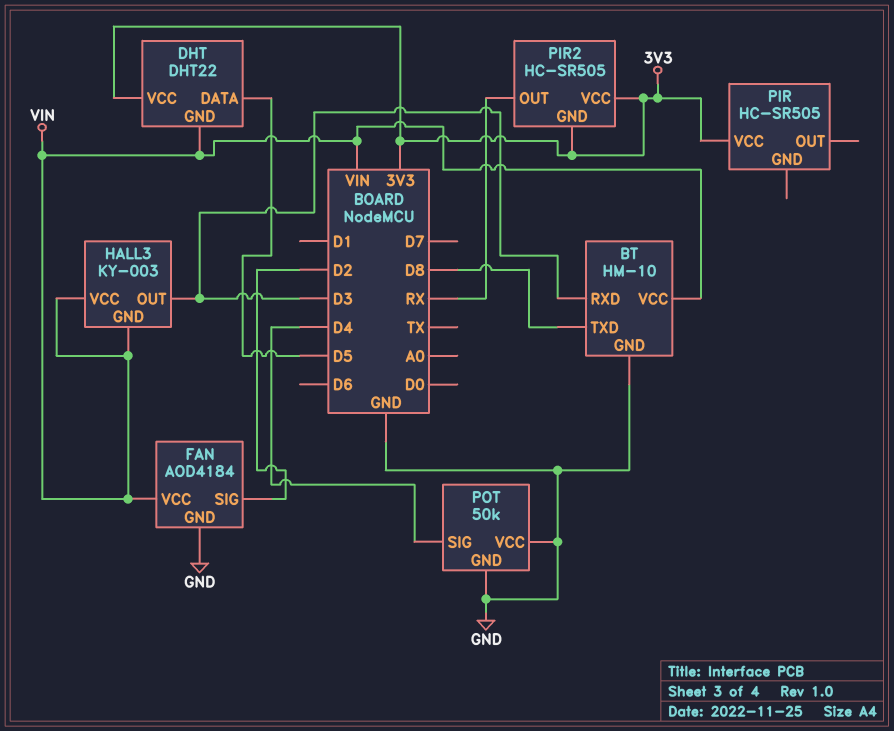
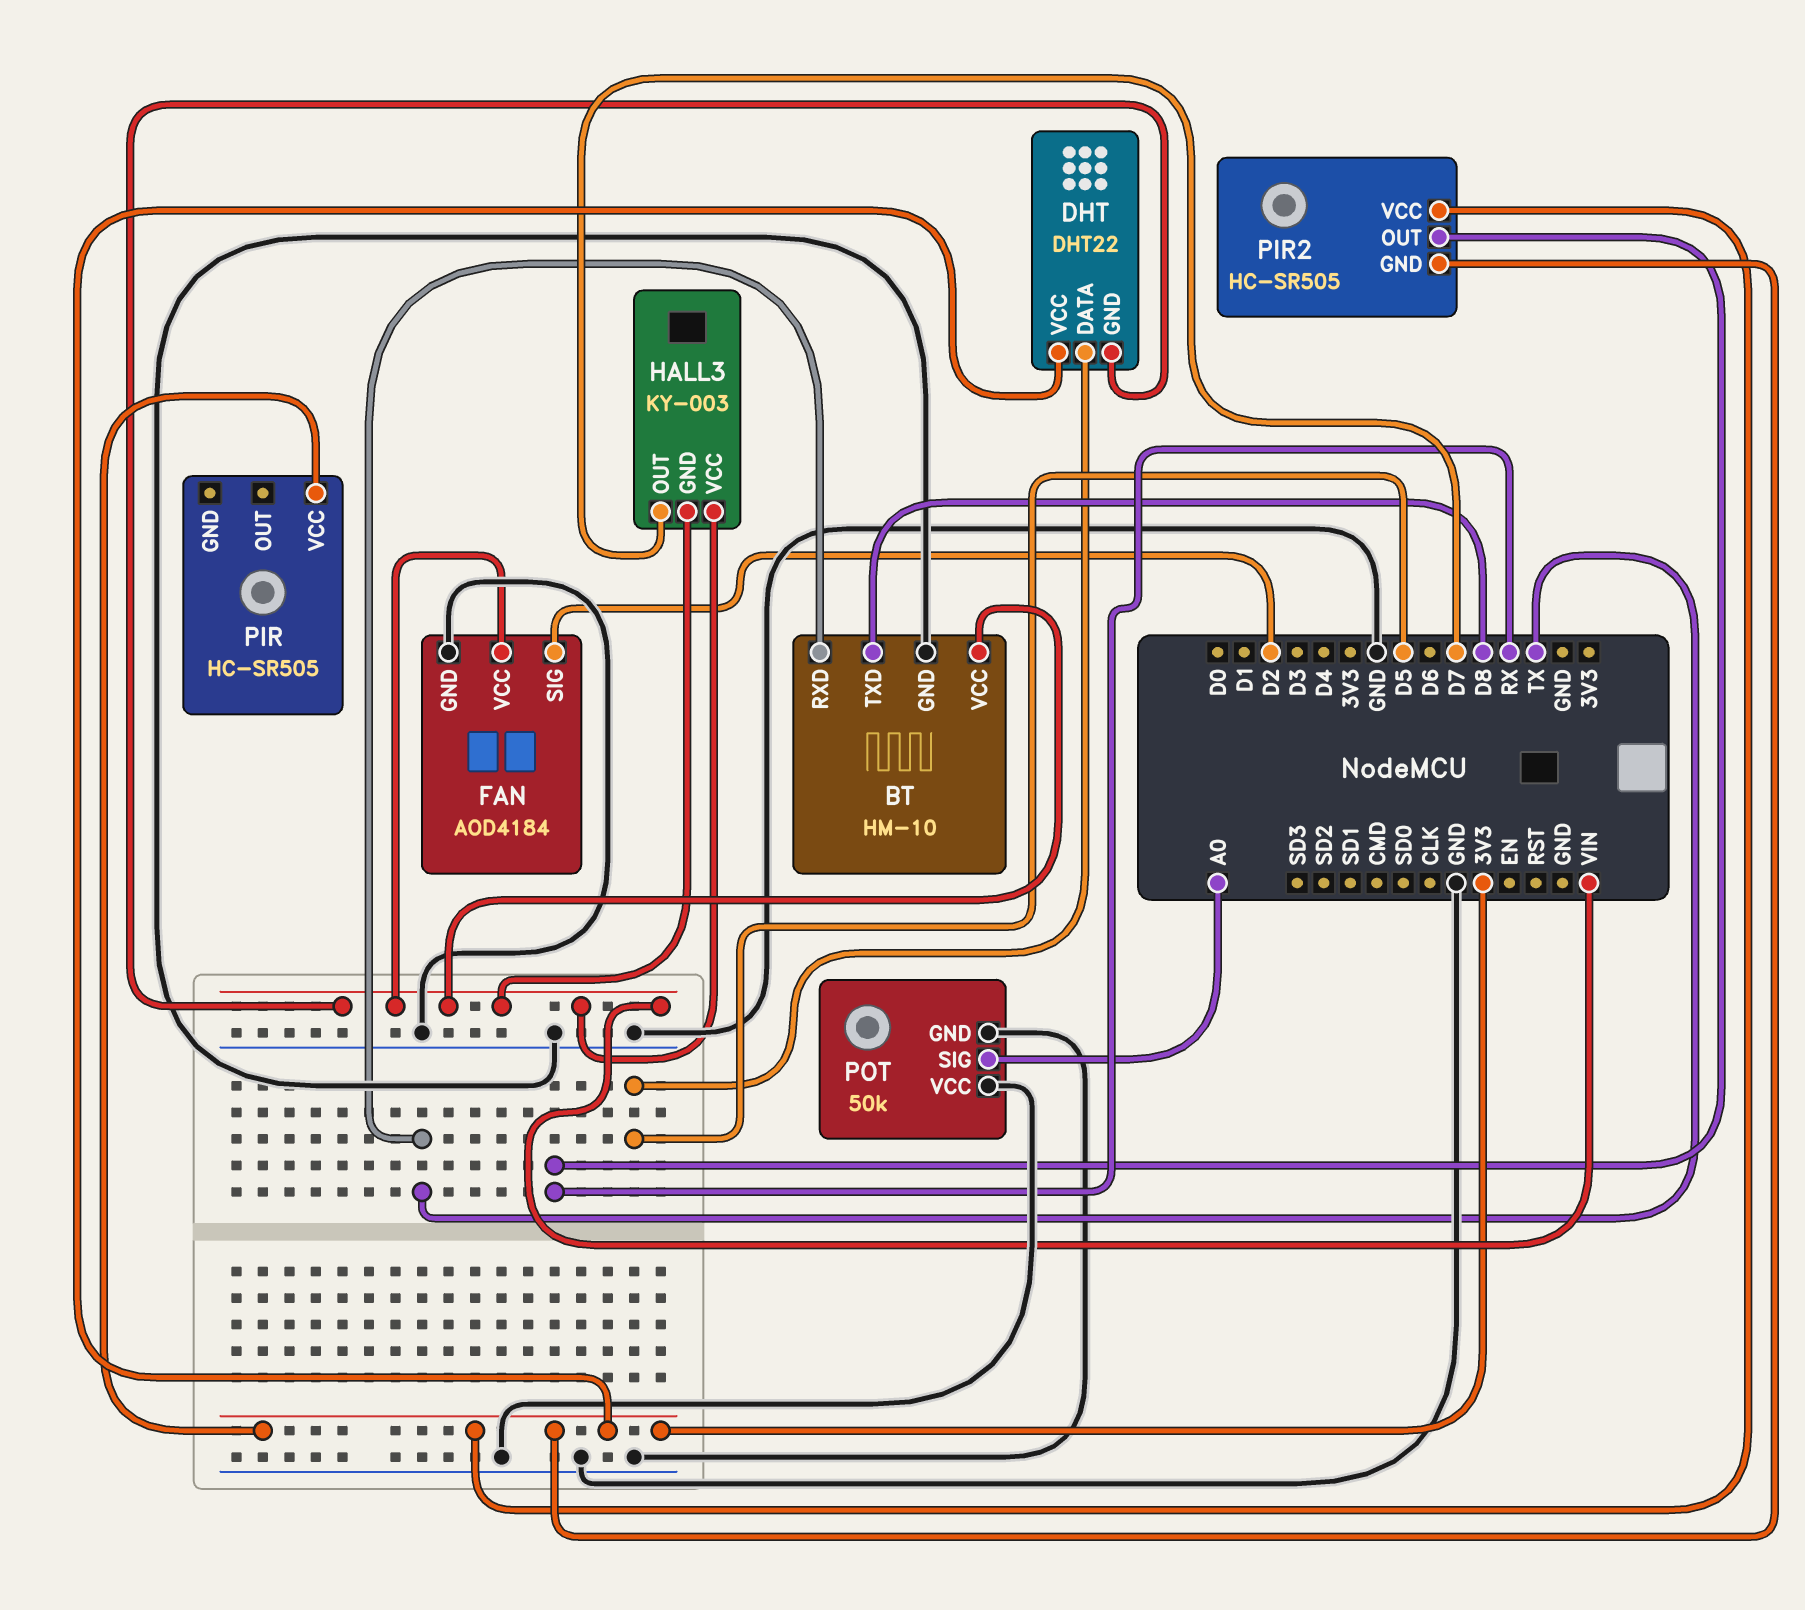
BT pin RXD: D3 -> TX
HALL3 pin OUT: D3 -> D7
POT pin SIG: D4 -> A0

